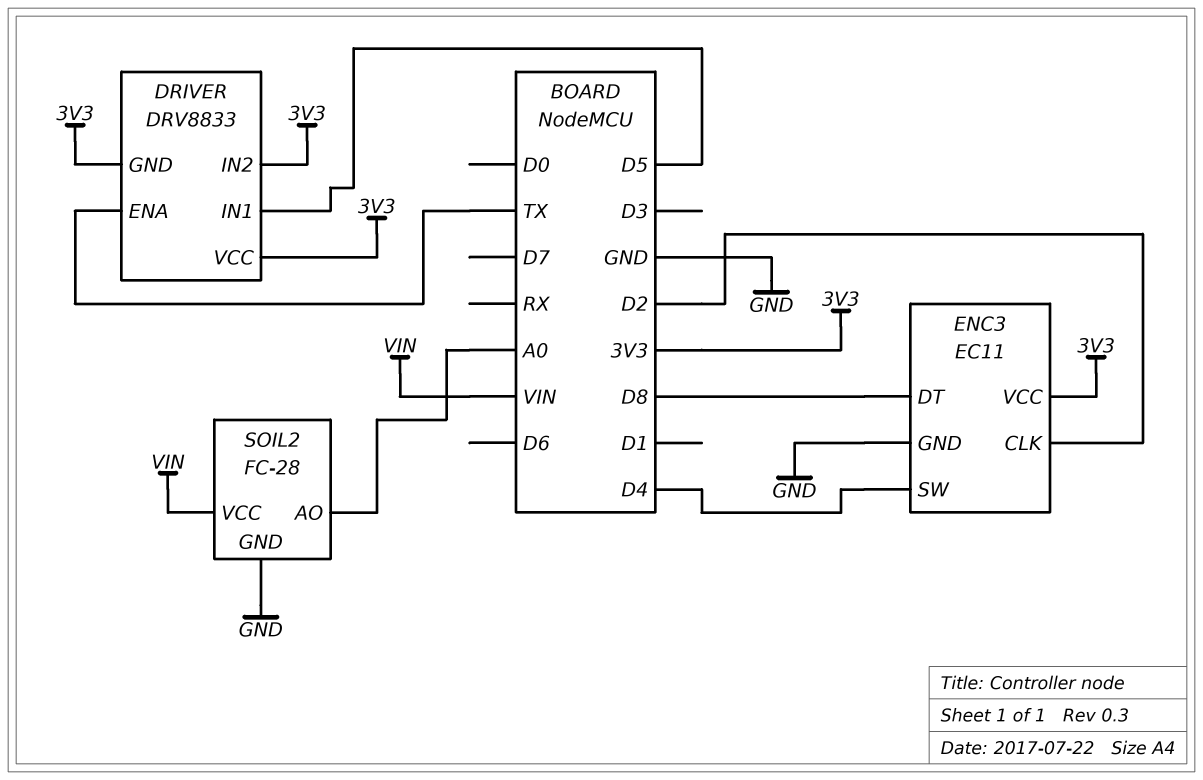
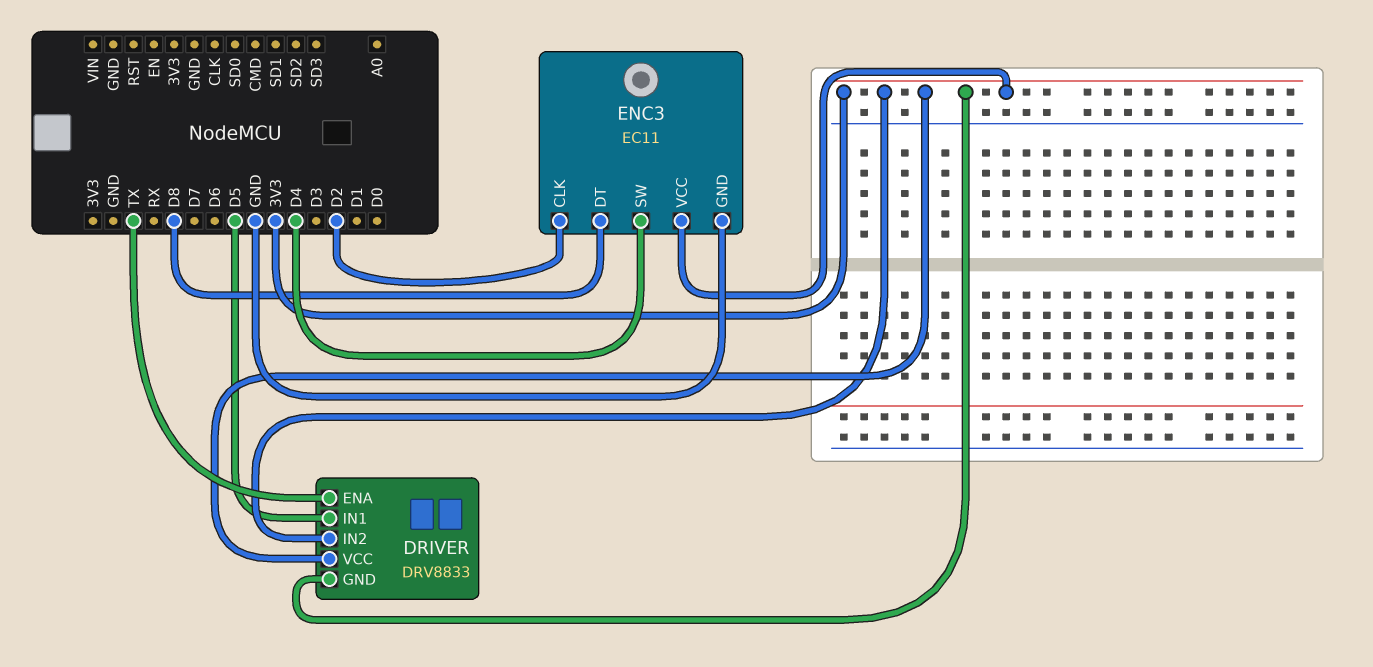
SOIL2: FC-28 -> none
SOIL2 pin AO: A0 -> none
SOIL2 pin GND: GND -> none
SOIL2 pin VCC: VIN -> none

